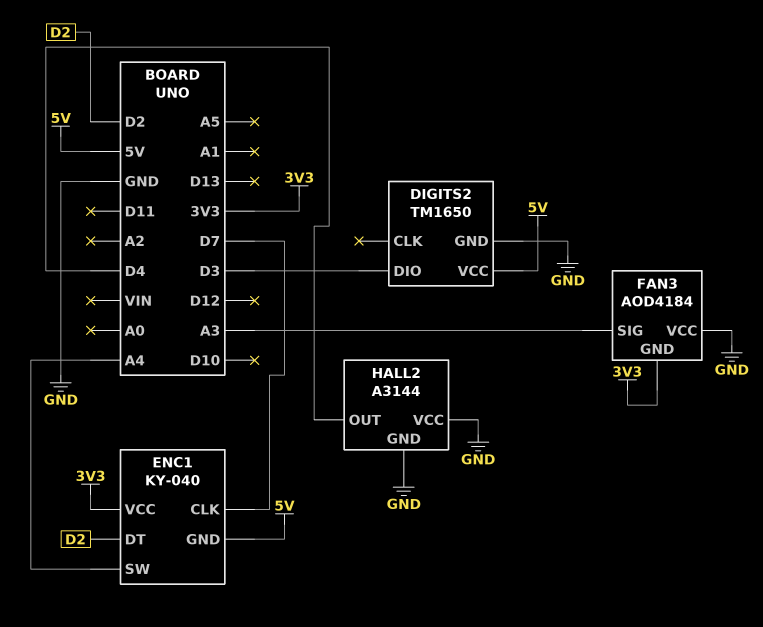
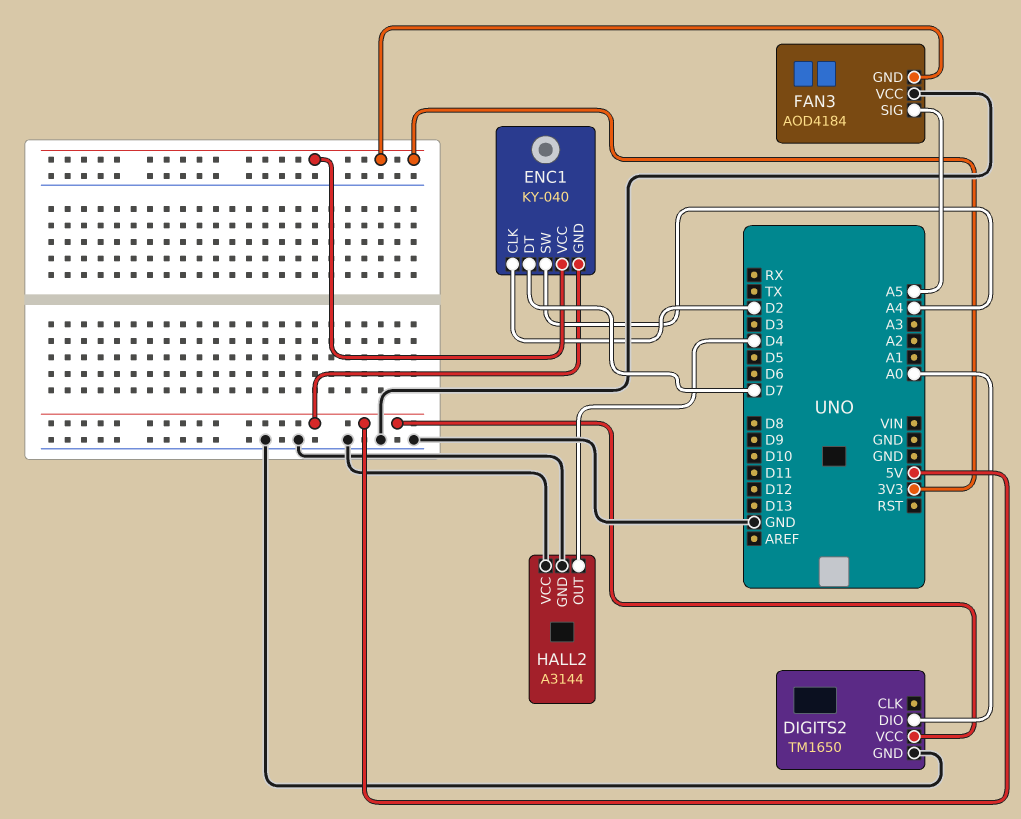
DIGITS2 pin DIO: D3 -> A0
ENC1 pin CLK: D7 -> D2
ENC1 pin DT: D2 -> D7
FAN3 pin SIG: A3 -> A5

